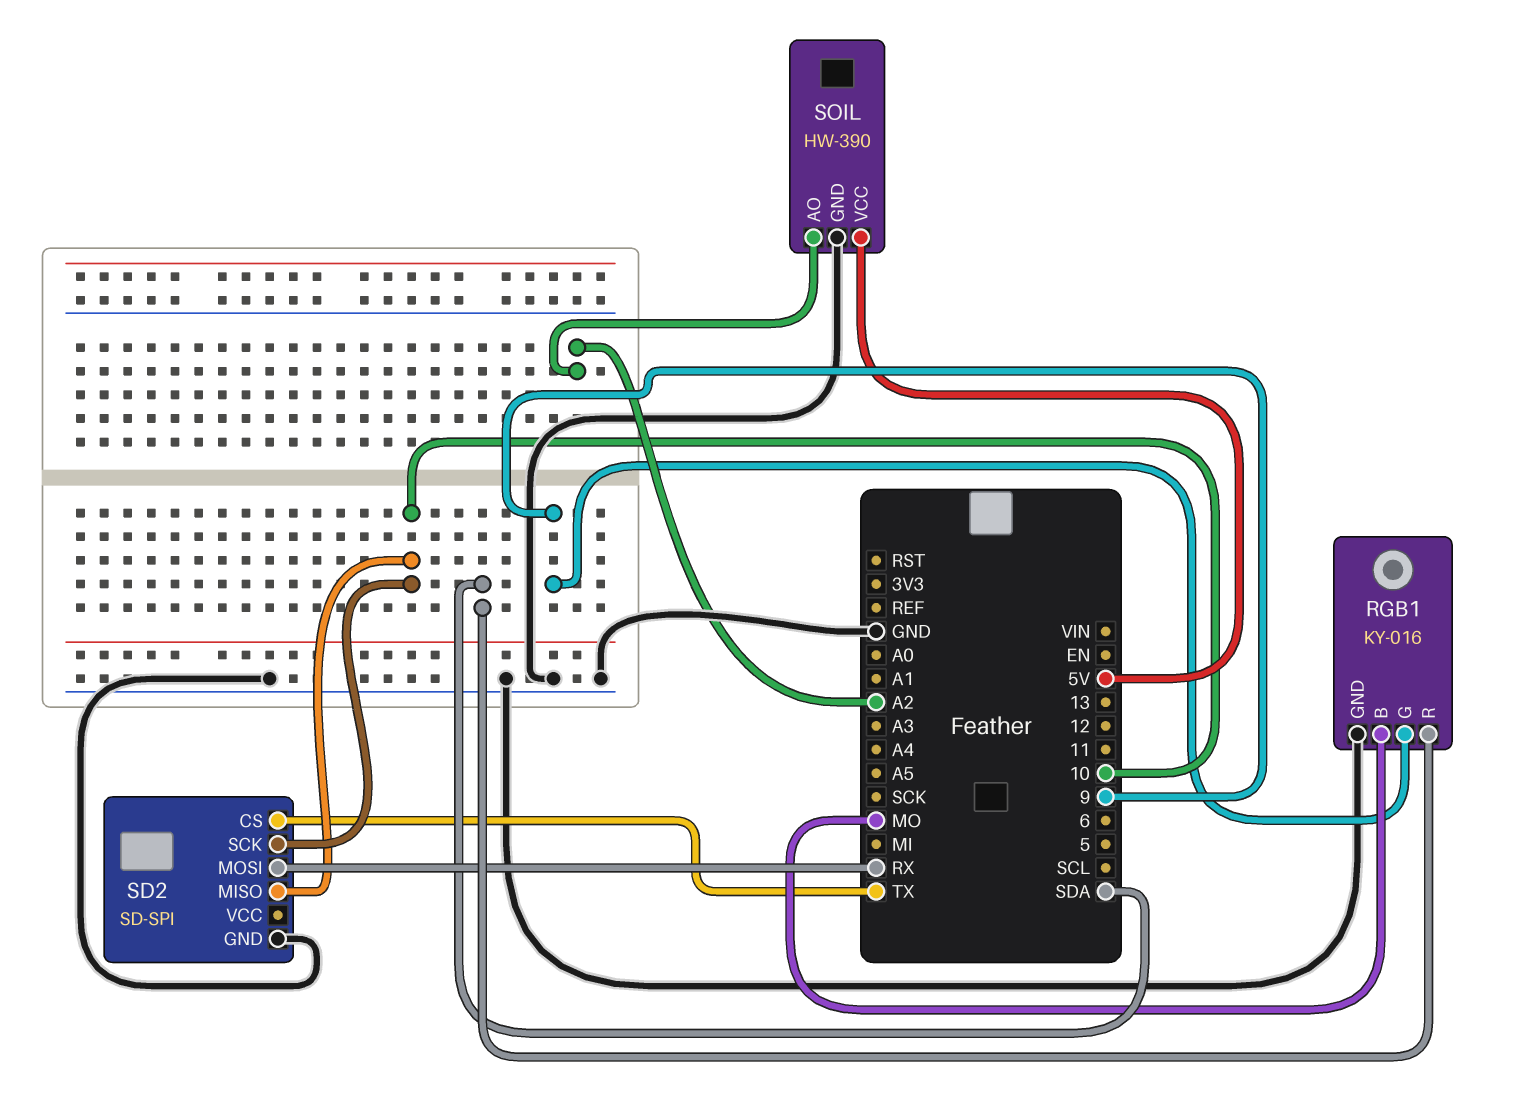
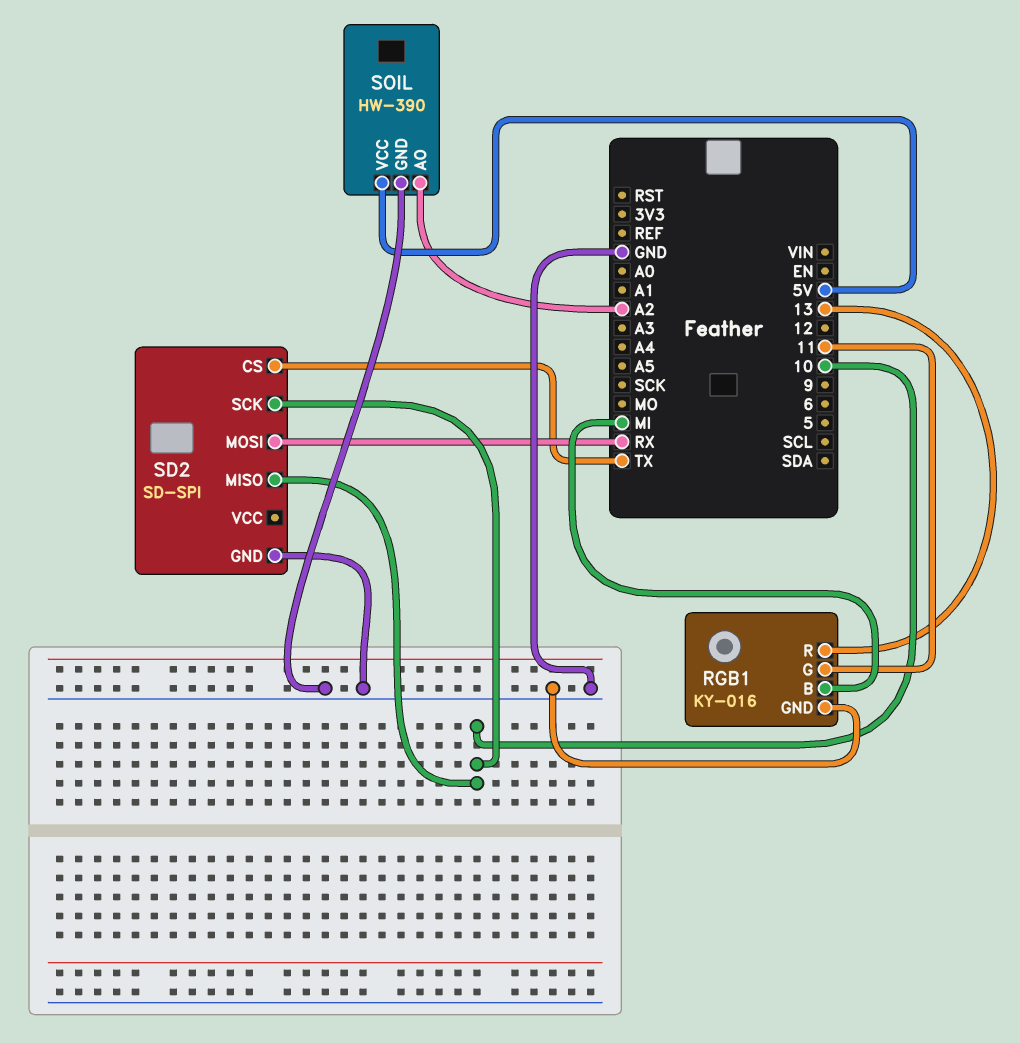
RGB1 pin B: MO -> MI
RGB1 pin G: 9 -> 11
RGB1 pin R: SDA -> 13

